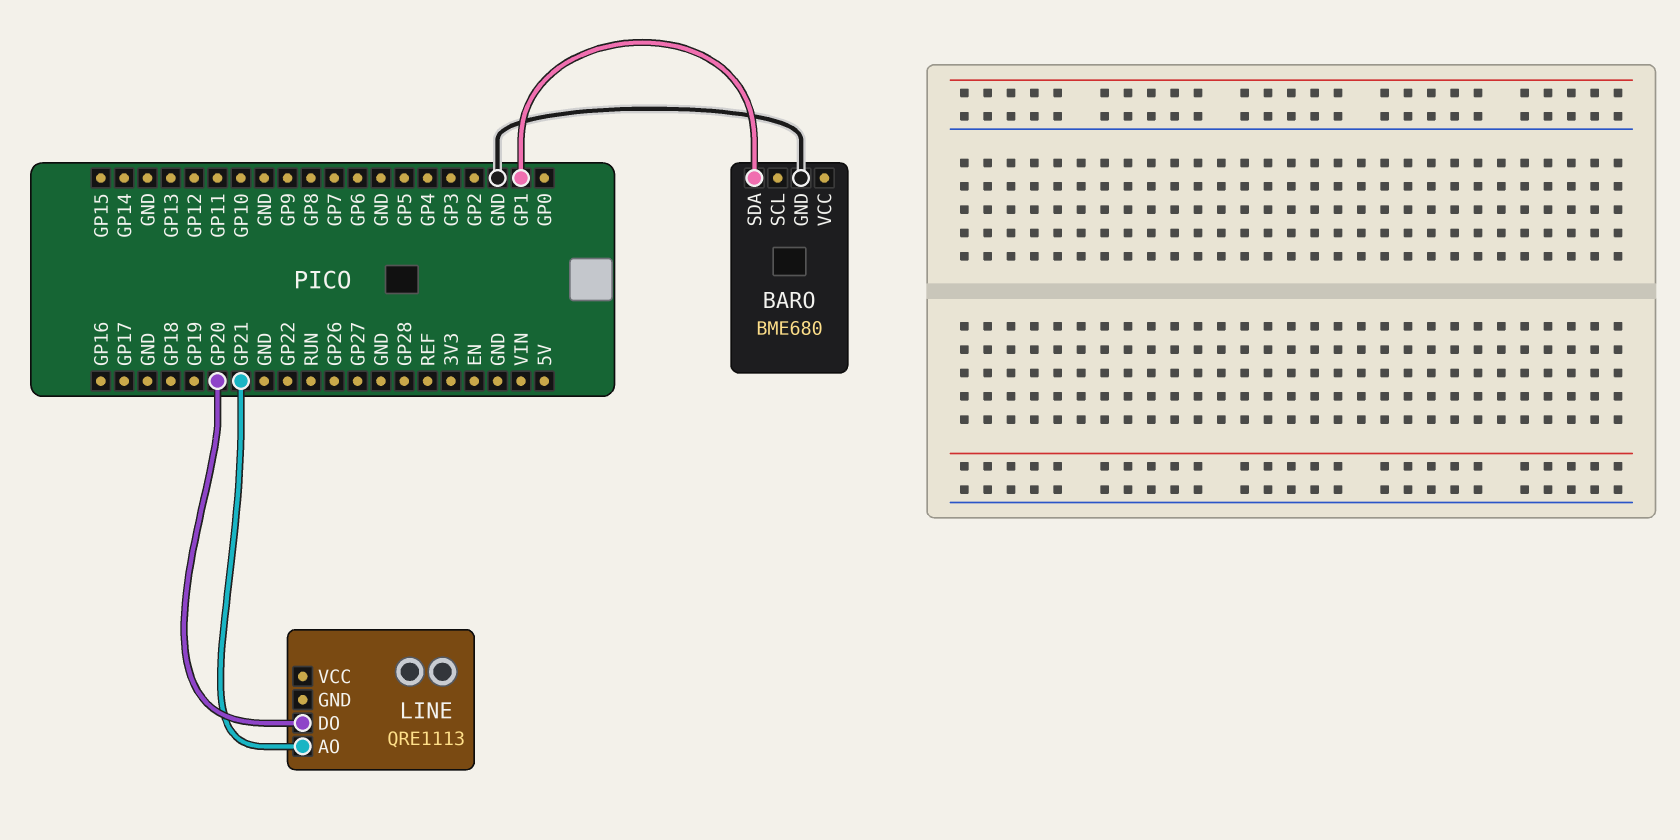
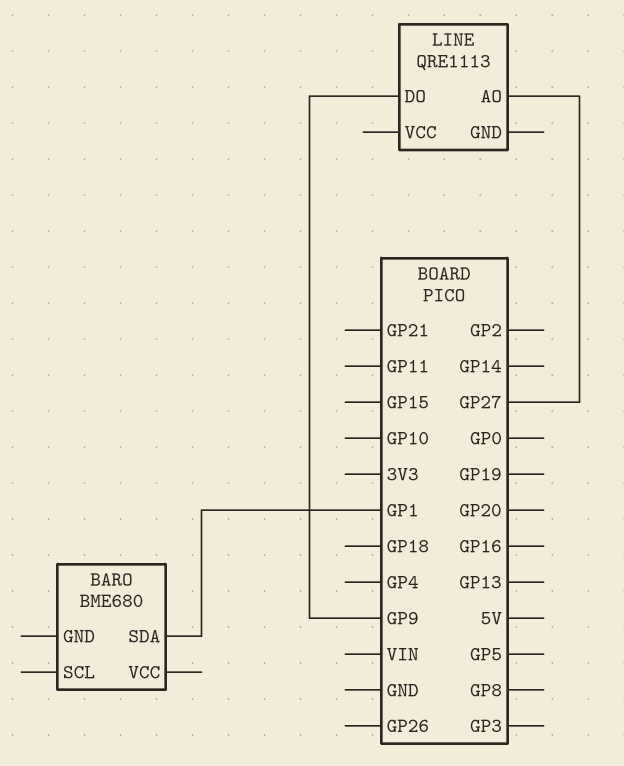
BARO pin GND: GND -> none
LINE pin AO: GP21 -> GP27
LINE pin DO: GP20 -> GP9

